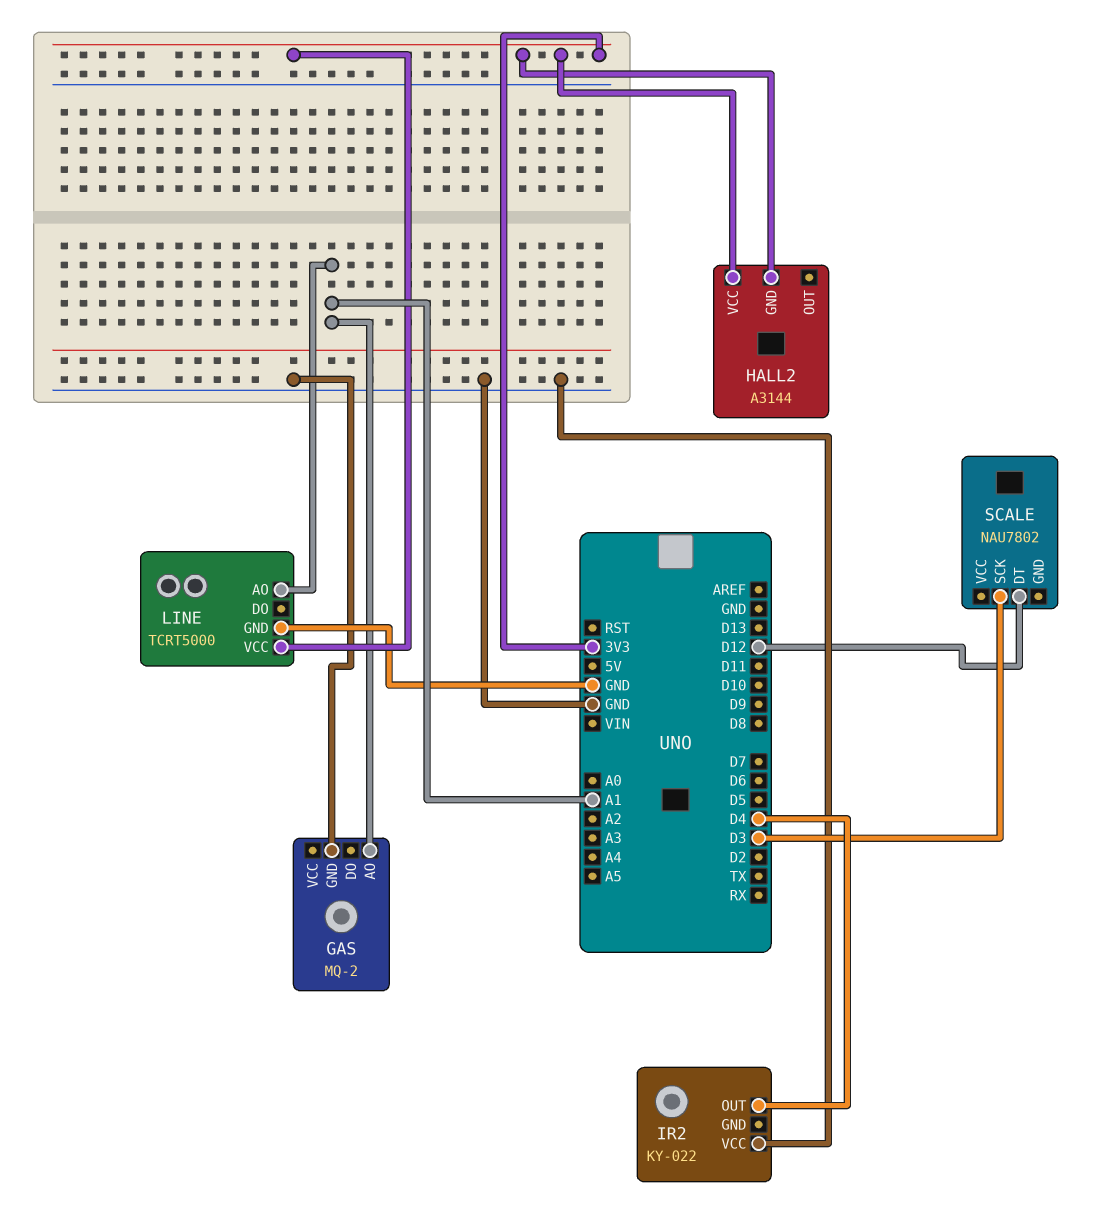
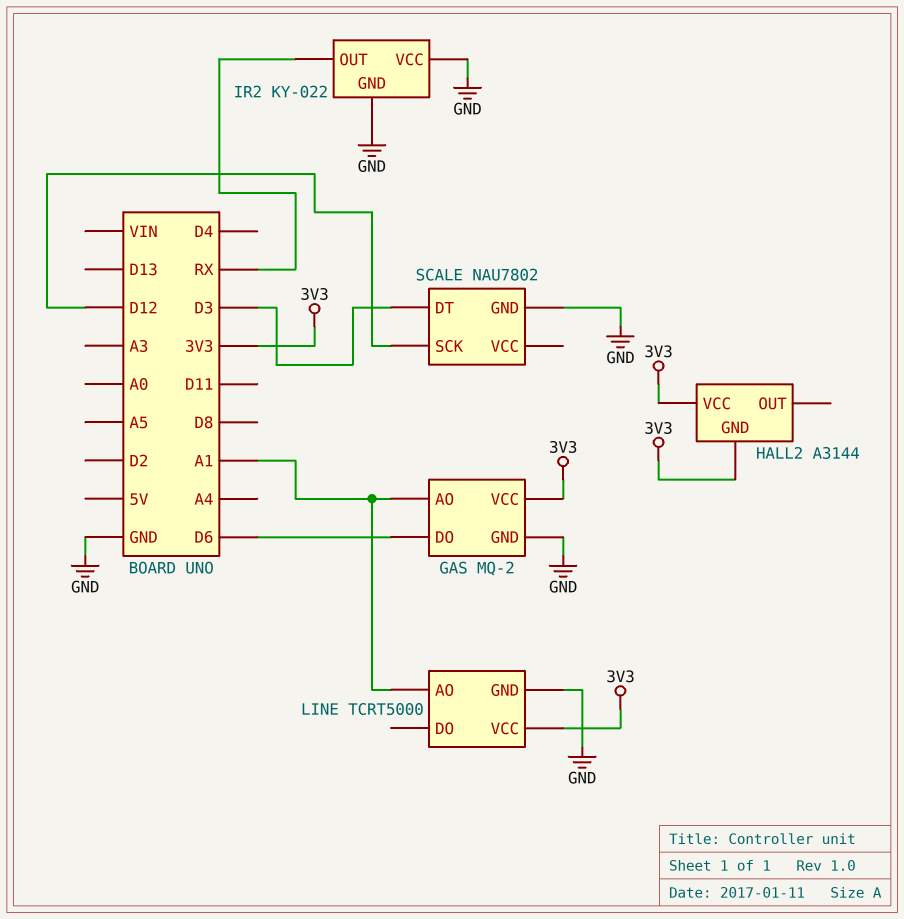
GAS pin DO: none -> D6
GAS pin VCC: none -> 3V3
IR2 pin GND: none -> GND
IR2 pin OUT: D4 -> RX
SCALE pin DT: D12 -> D3
SCALE pin GND: none -> GND
SCALE pin SCK: D3 -> D12

